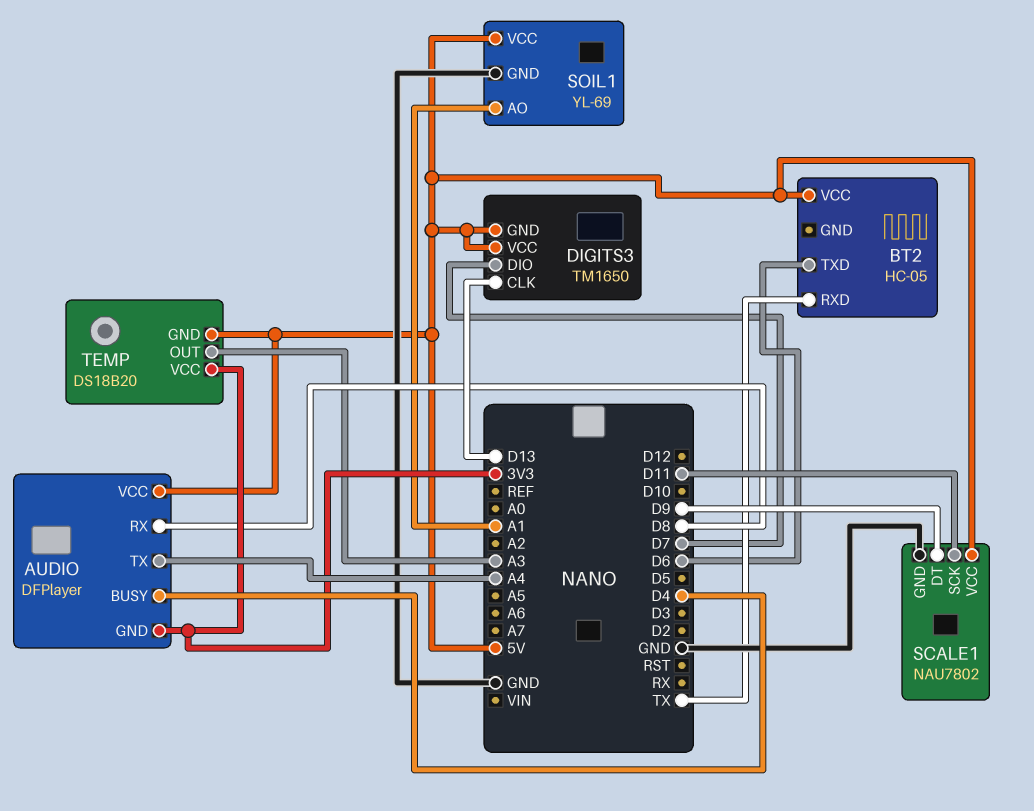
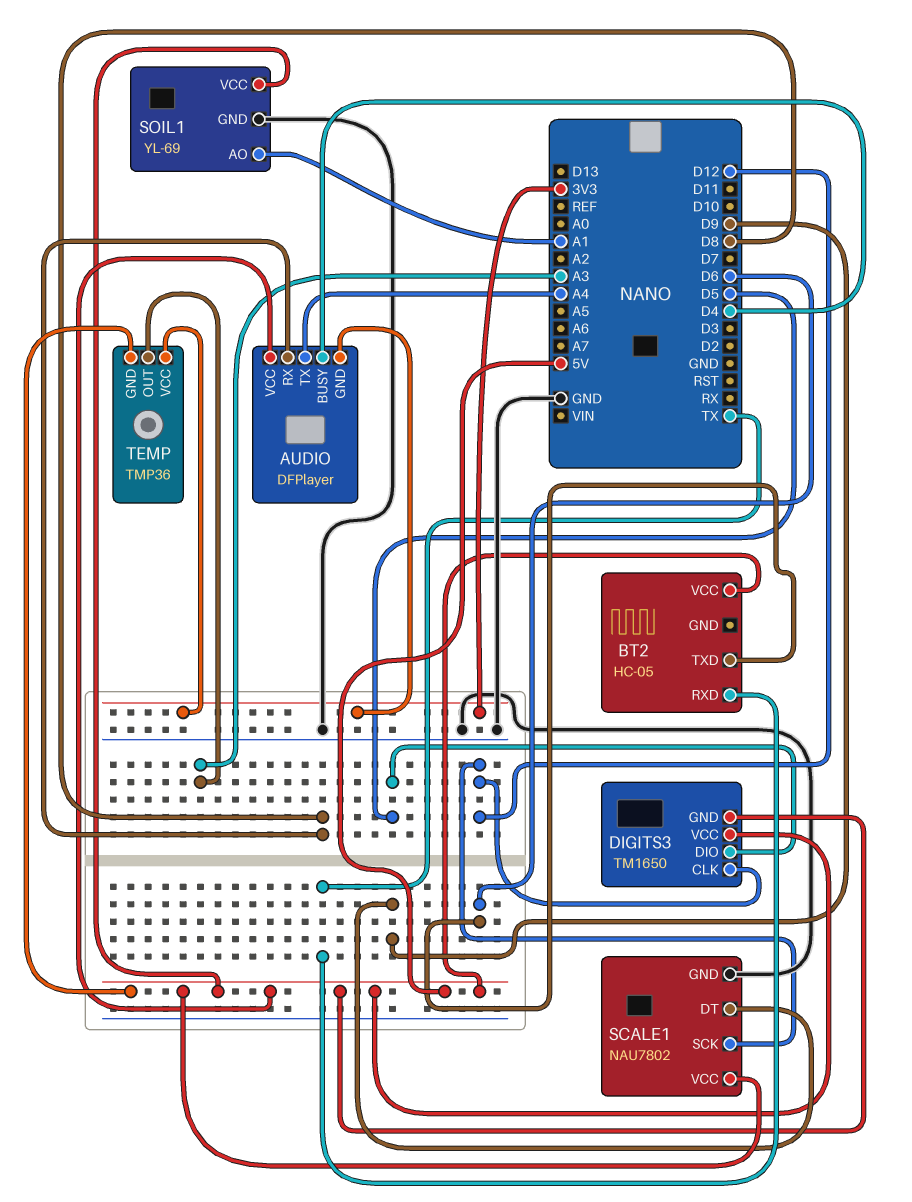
DIGITS3 pin CLK: D13 -> D12
DIGITS3 pin DIO: D7 -> D5
SCALE1 pin SCK: D11 -> D12
TEMP: DS18B20 -> TMP36

